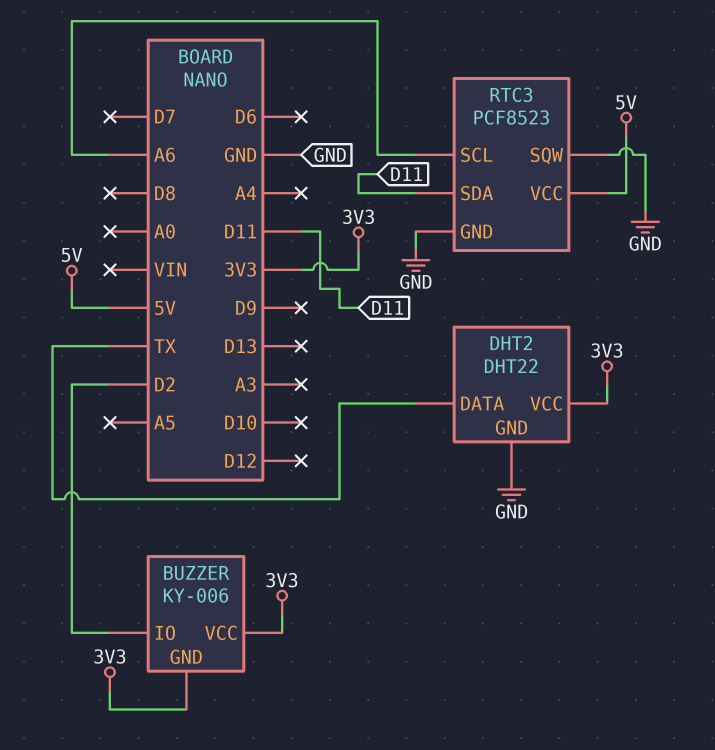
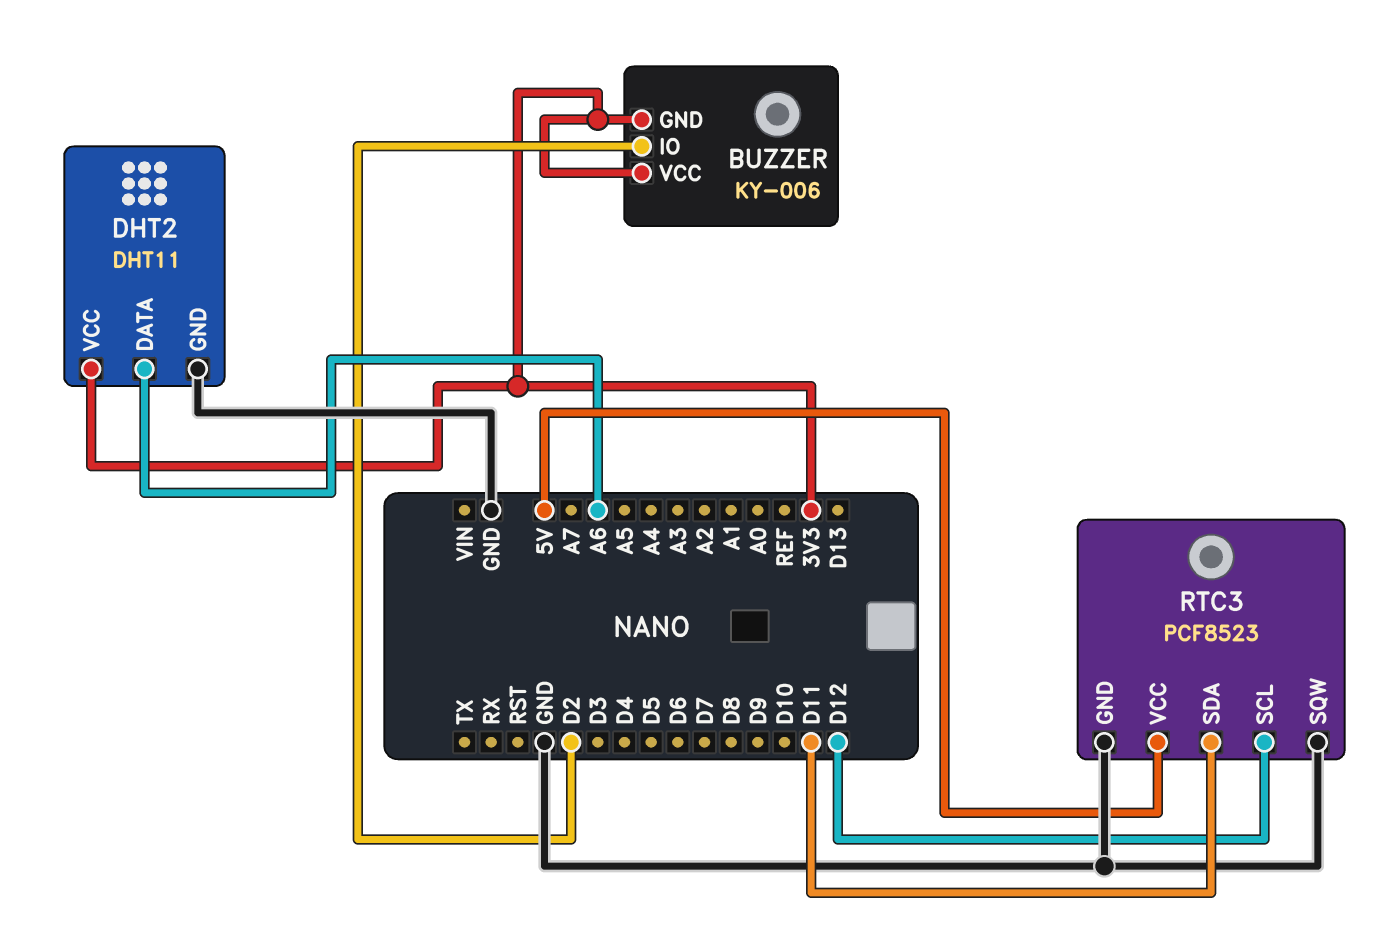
DHT2: DHT22 -> DHT11
DHT2 pin DATA: TX -> A6
RTC3 pin SCL: A6 -> D12

